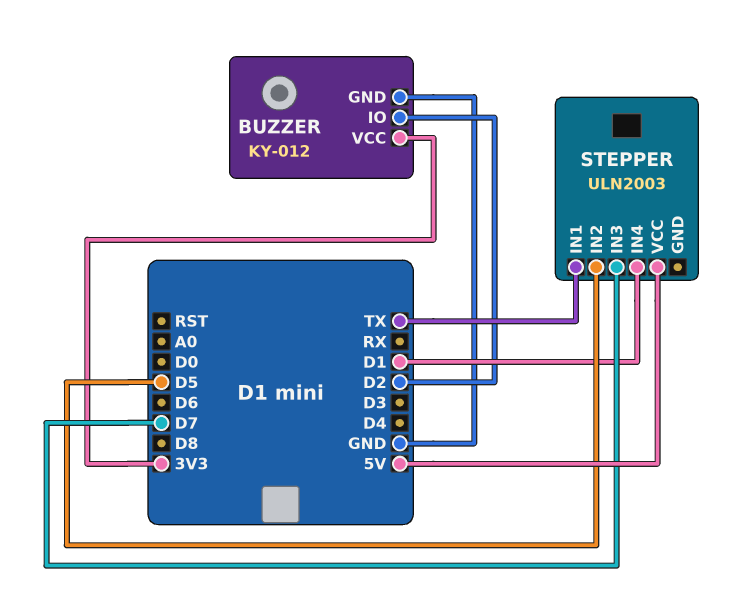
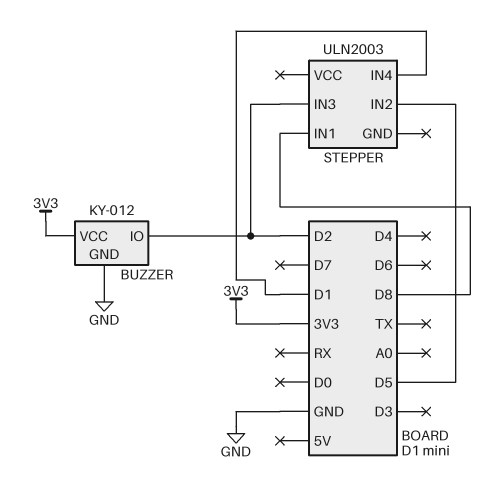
STEPPER pin IN1: TX -> D8
STEPPER pin IN3: D7 -> D2
STEPPER pin VCC: 5V -> none

